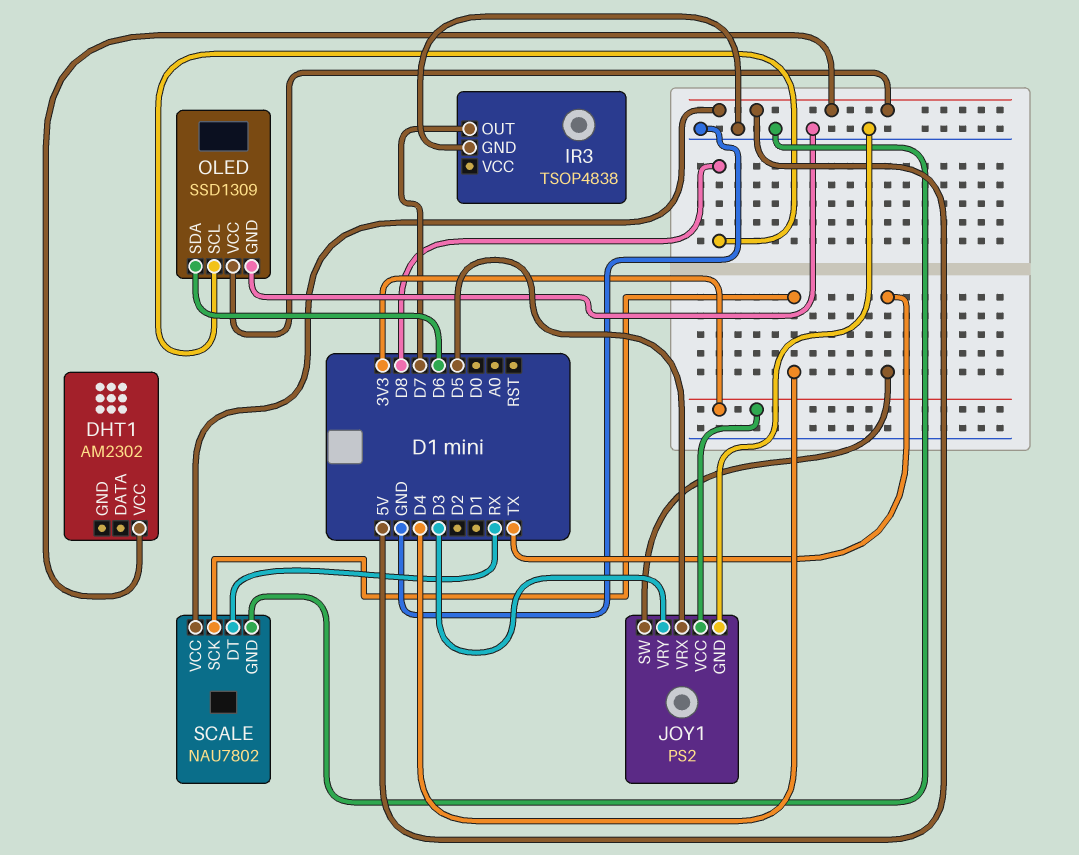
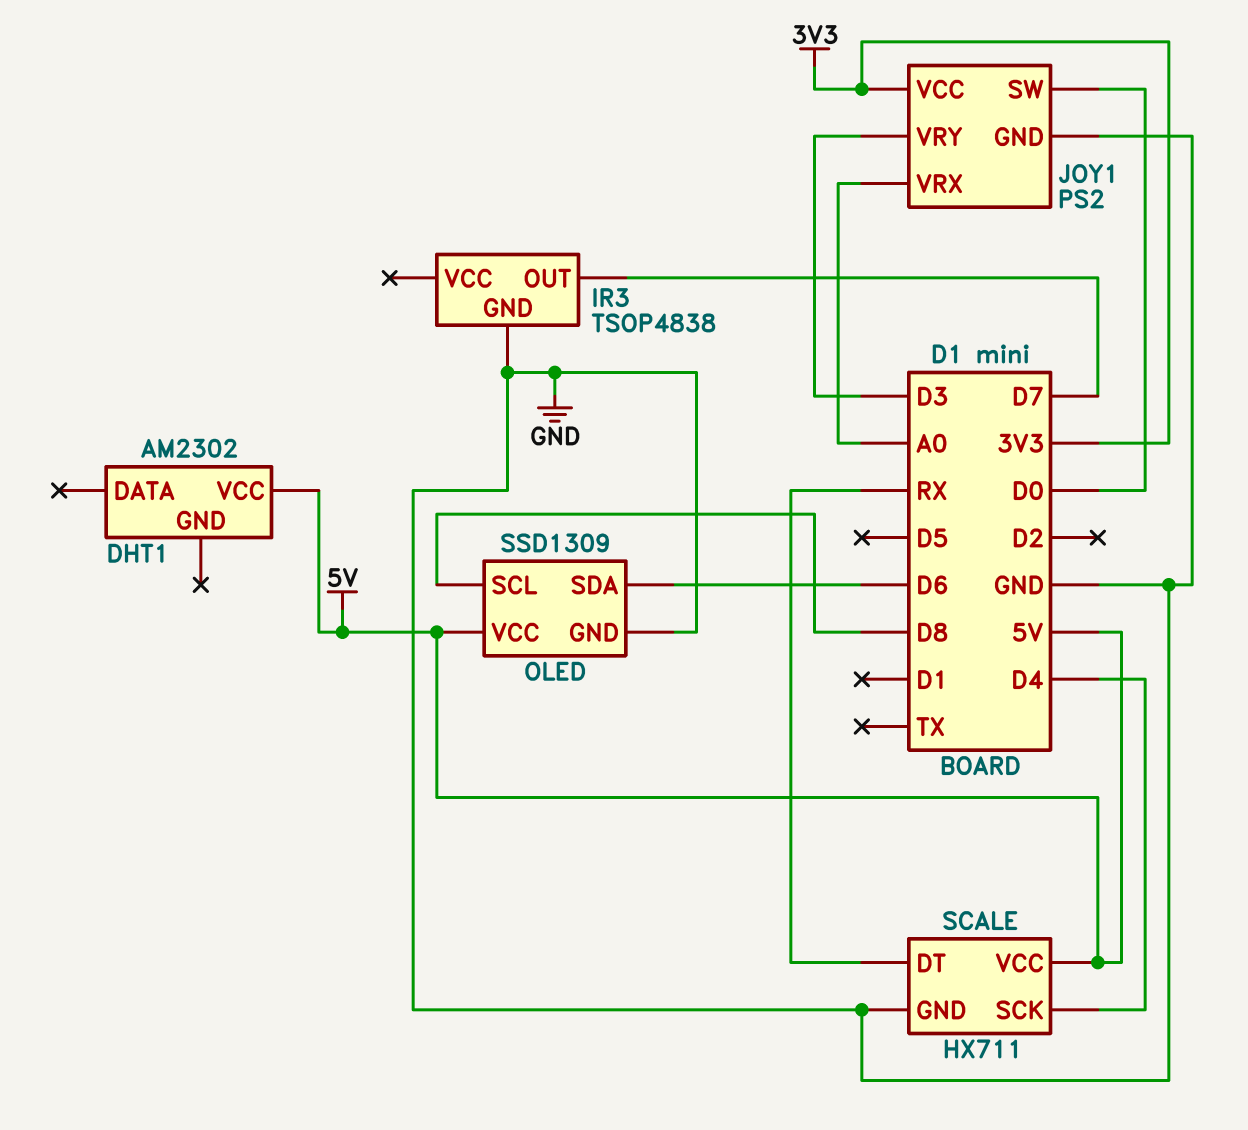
JOY1 pin SW: TX -> D0
JOY1 pin VRX: D5 -> A0
SCALE: NAU7802 -> HX711

